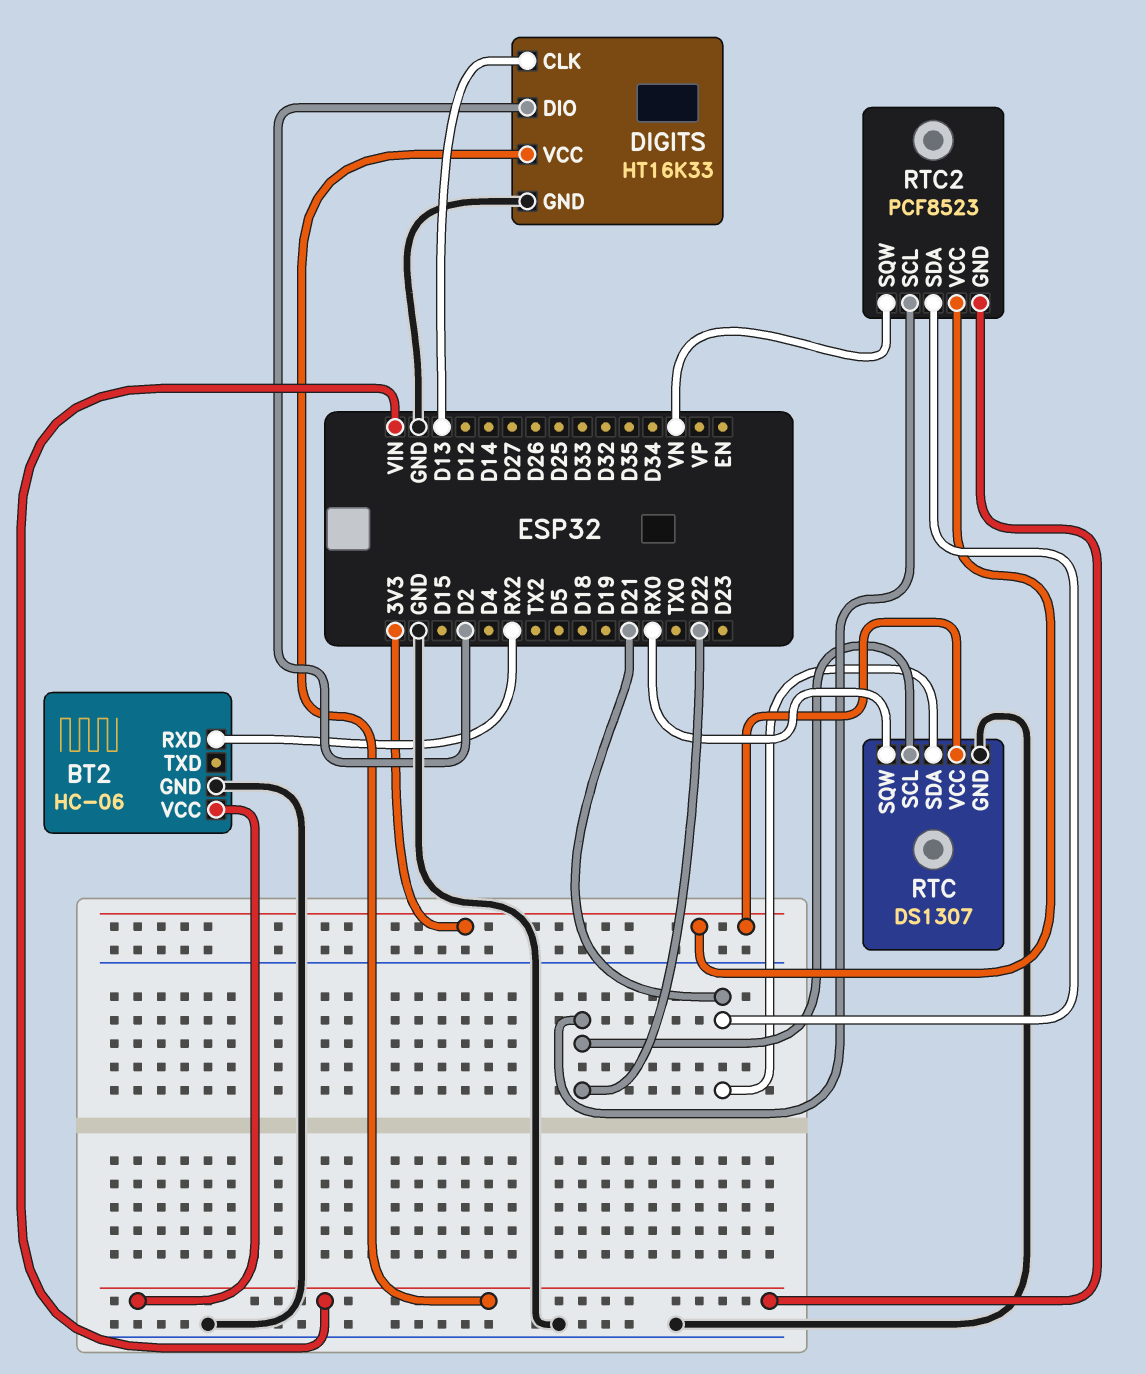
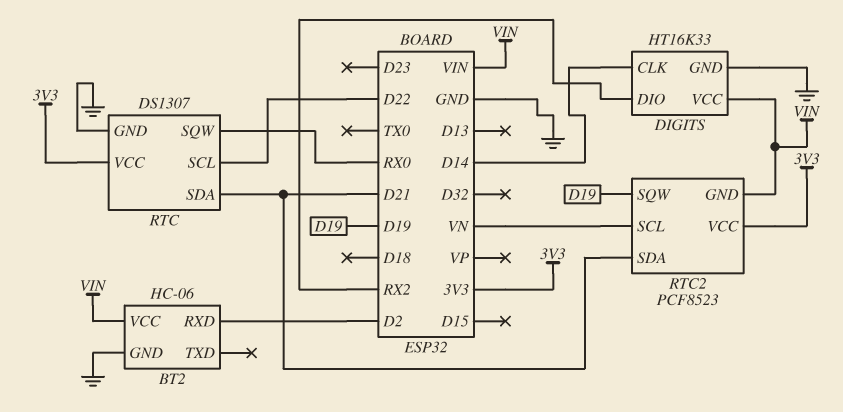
BT2 pin RXD: RX2 -> D2
DIGITS pin CLK: D13 -> D14
DIGITS pin DIO: D2 -> RX2
RTC2 pin SCL: D22 -> VN
RTC2 pin SQW: VN -> D19

